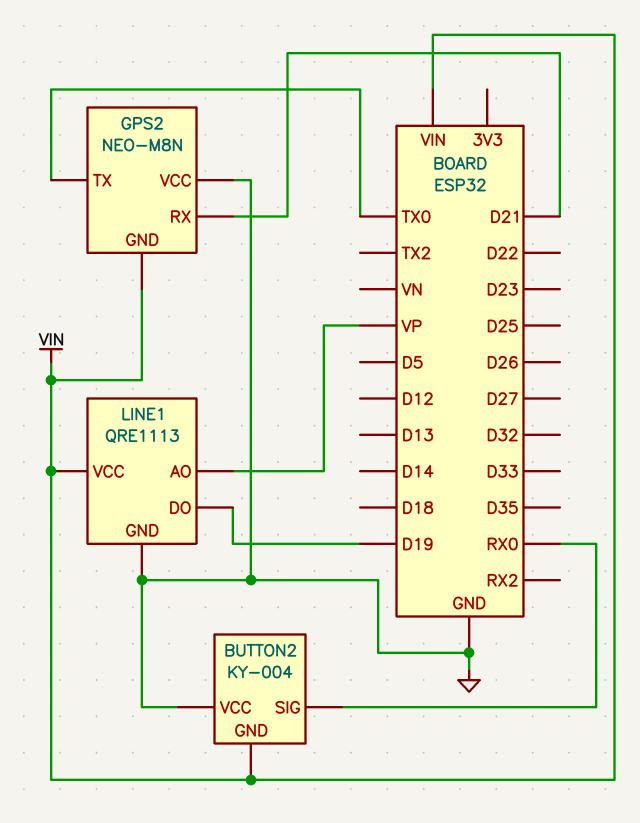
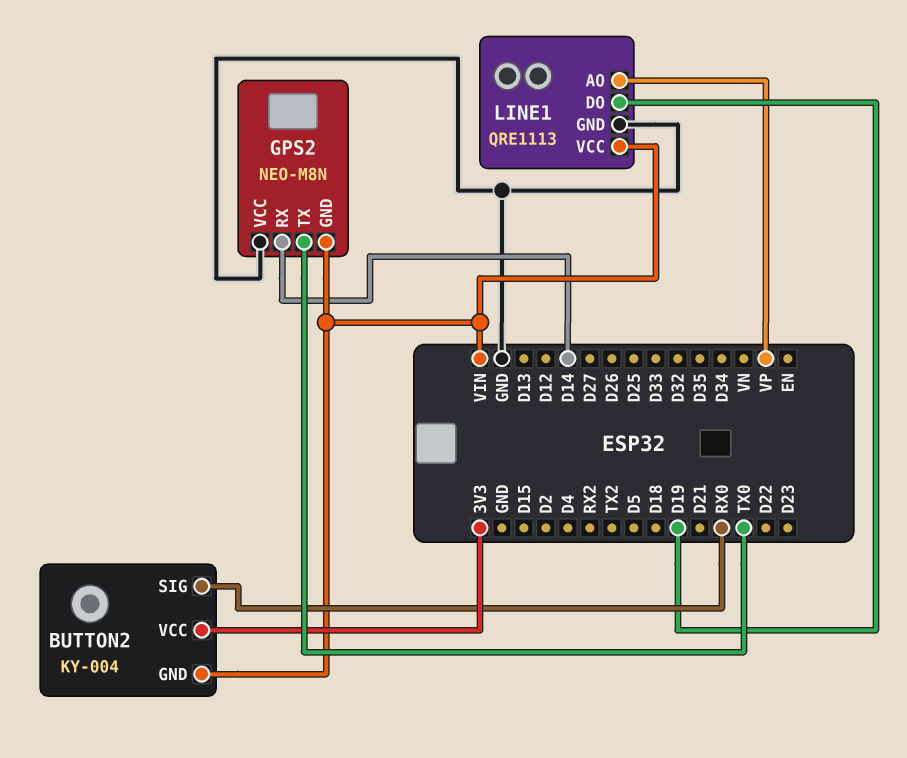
BUTTON2 pin VCC: GND -> 3V3
GPS2 pin RX: D21 -> D14

